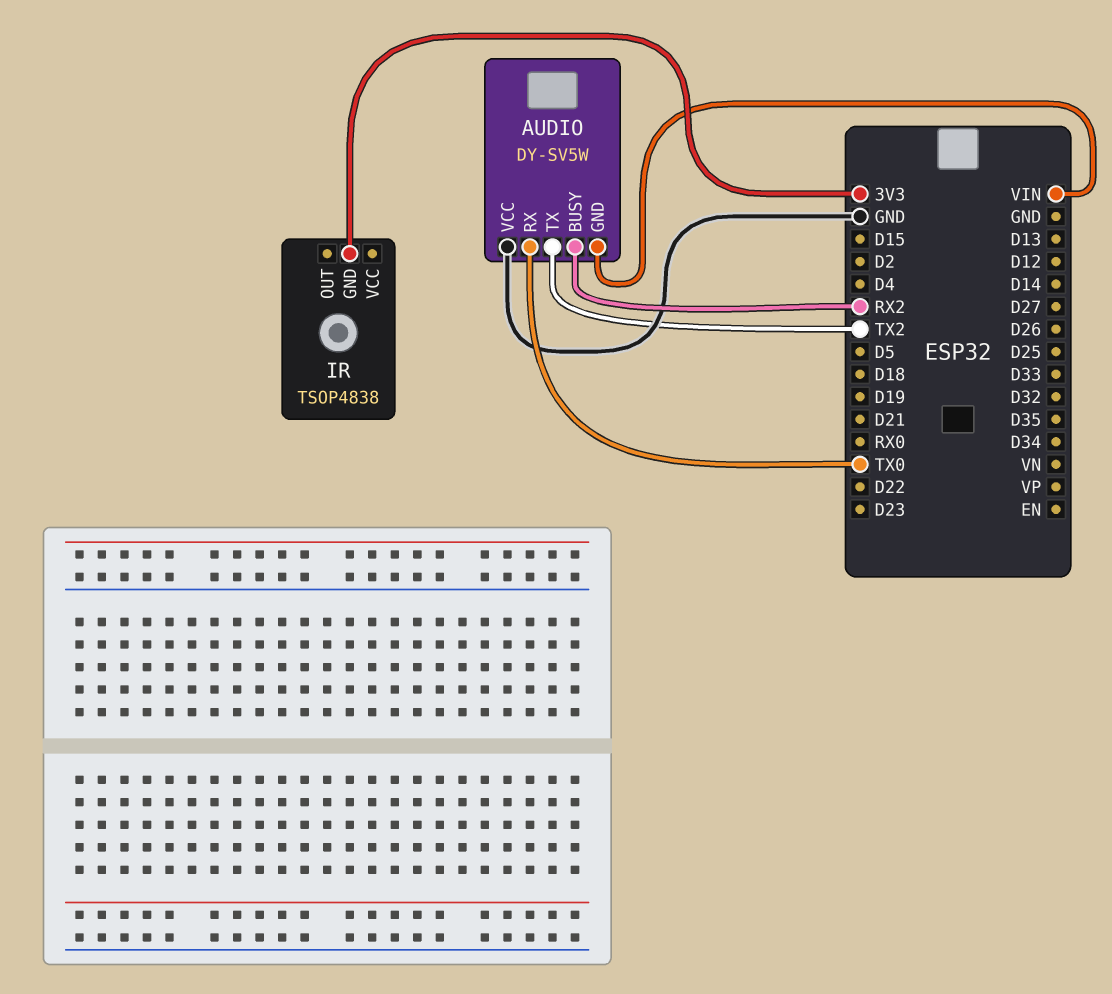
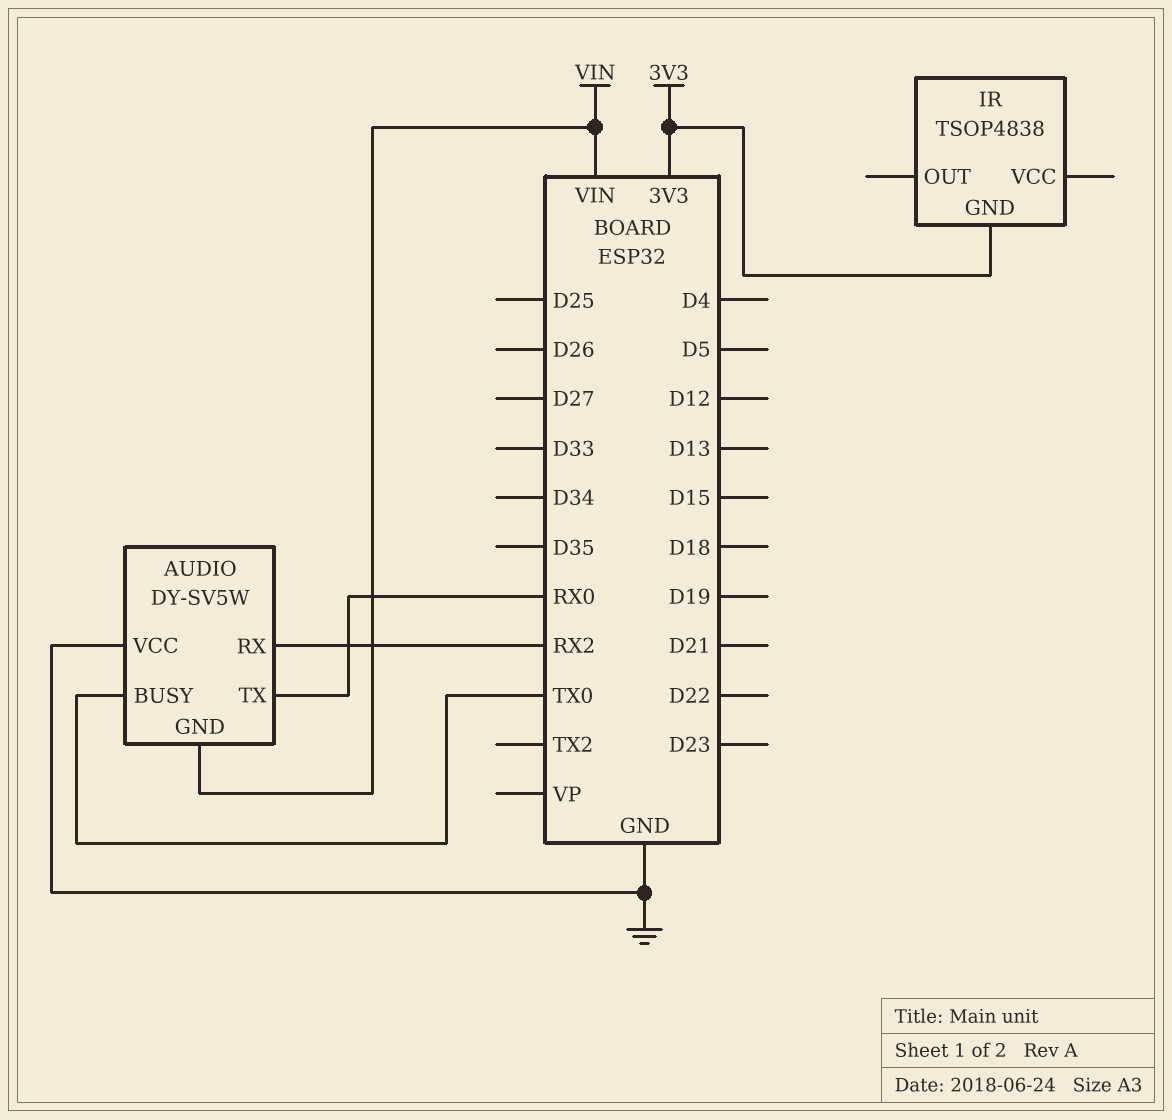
AUDIO pin BUSY: RX2 -> TX0
AUDIO pin RX: TX0 -> RX2
AUDIO pin TX: TX2 -> RX0

